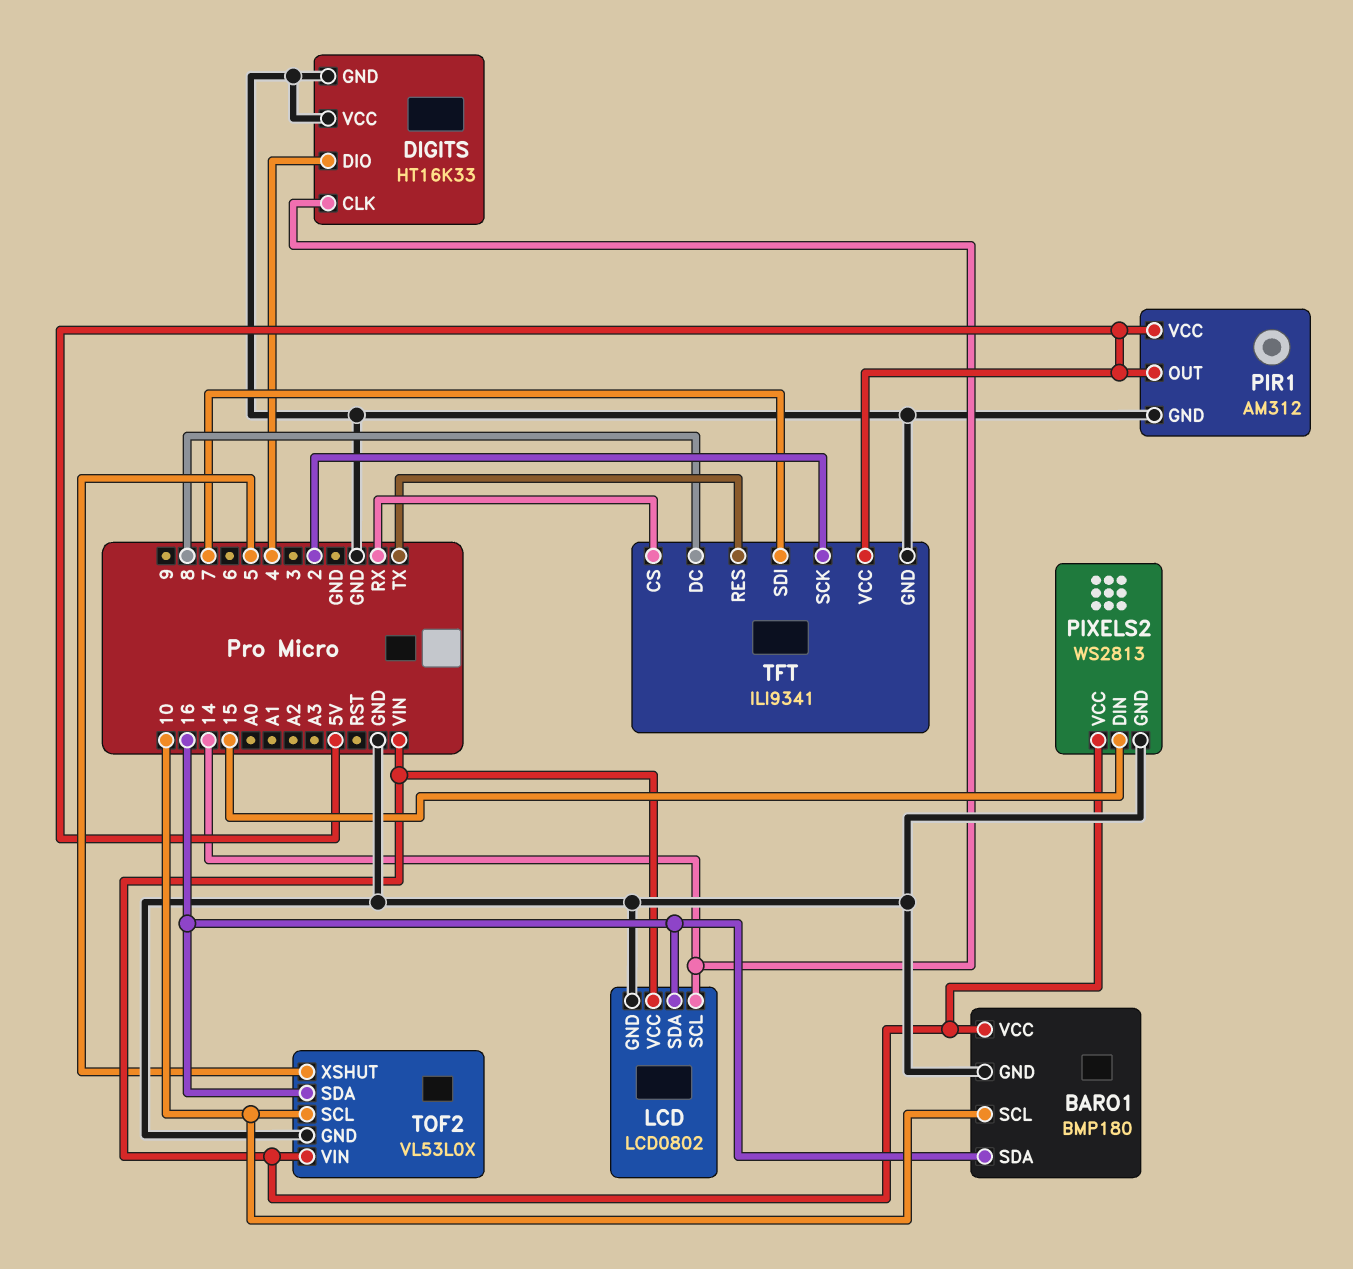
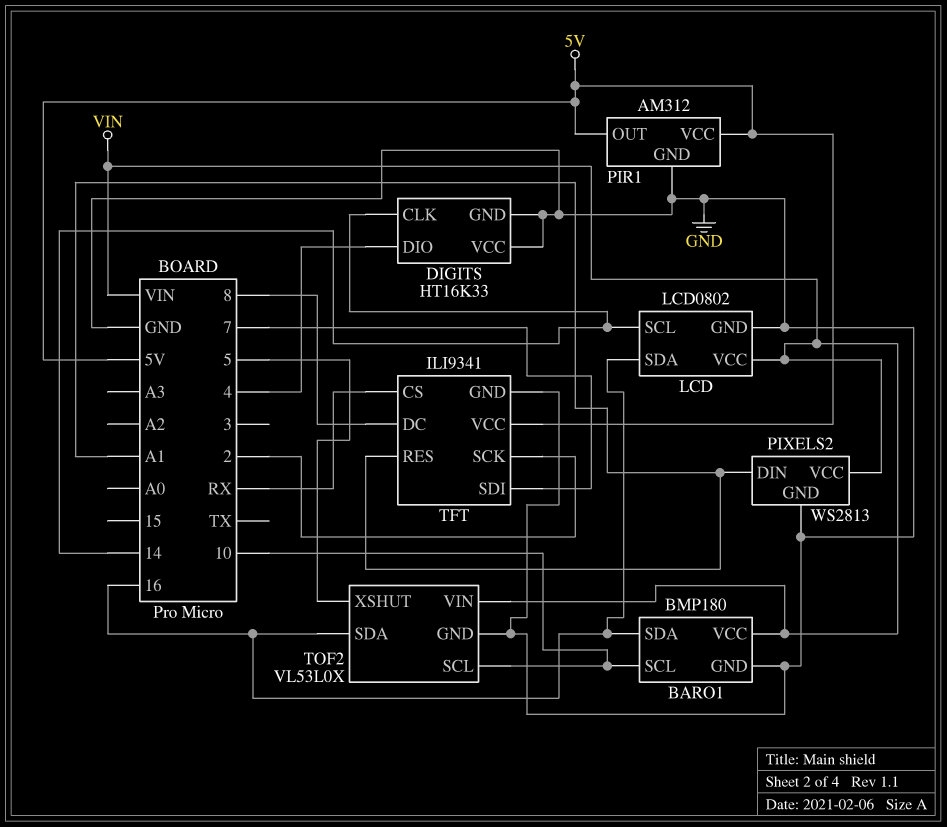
PIXELS2 pin DIN: 15 -> A1
TFT pin RES: TX -> A1

